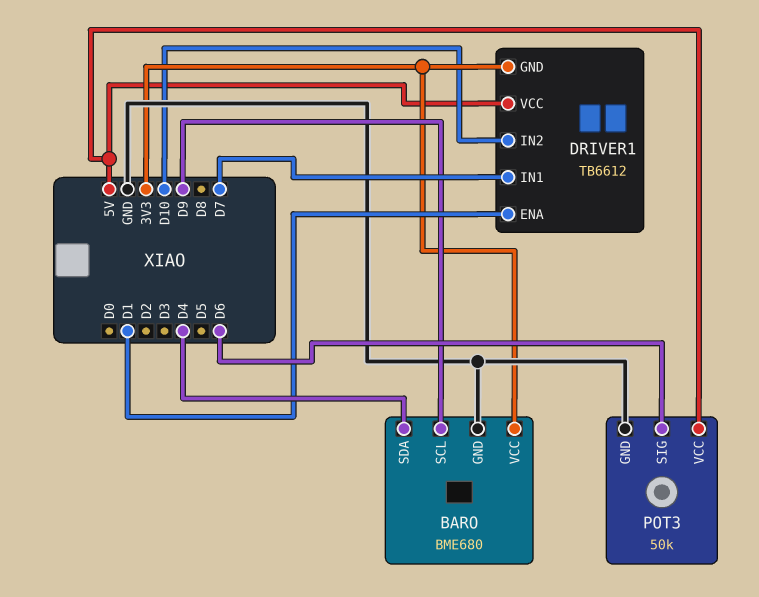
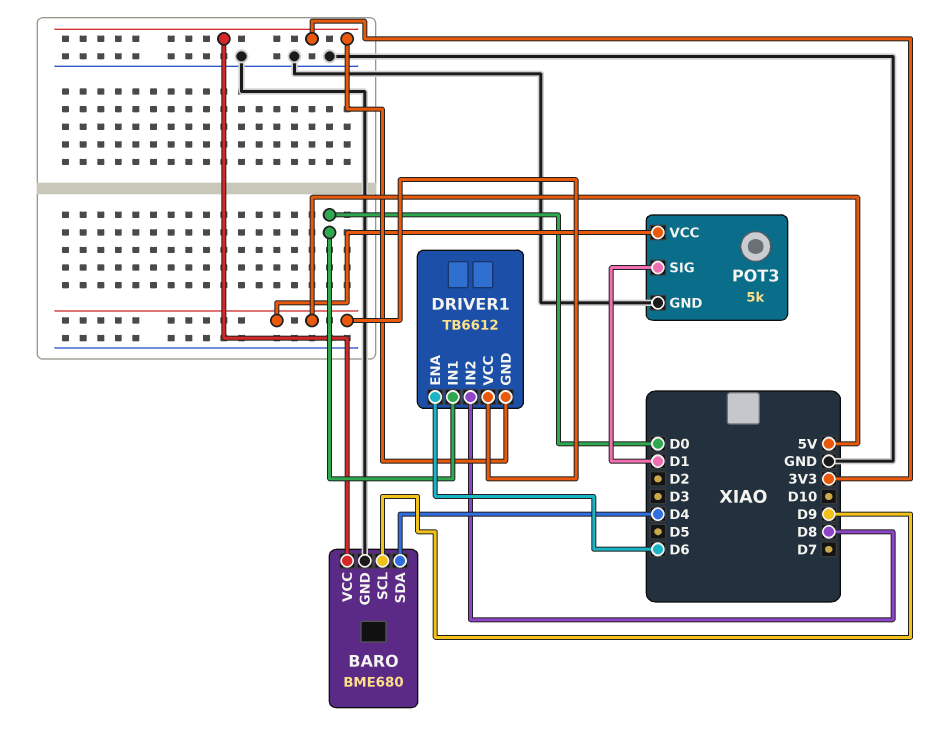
DRIVER1 pin ENA: D1 -> D6
DRIVER1 pin IN1: D7 -> D0
DRIVER1 pin IN2: D10 -> D8
POT3: 50k -> 5k
POT3 pin SIG: D6 -> D1

